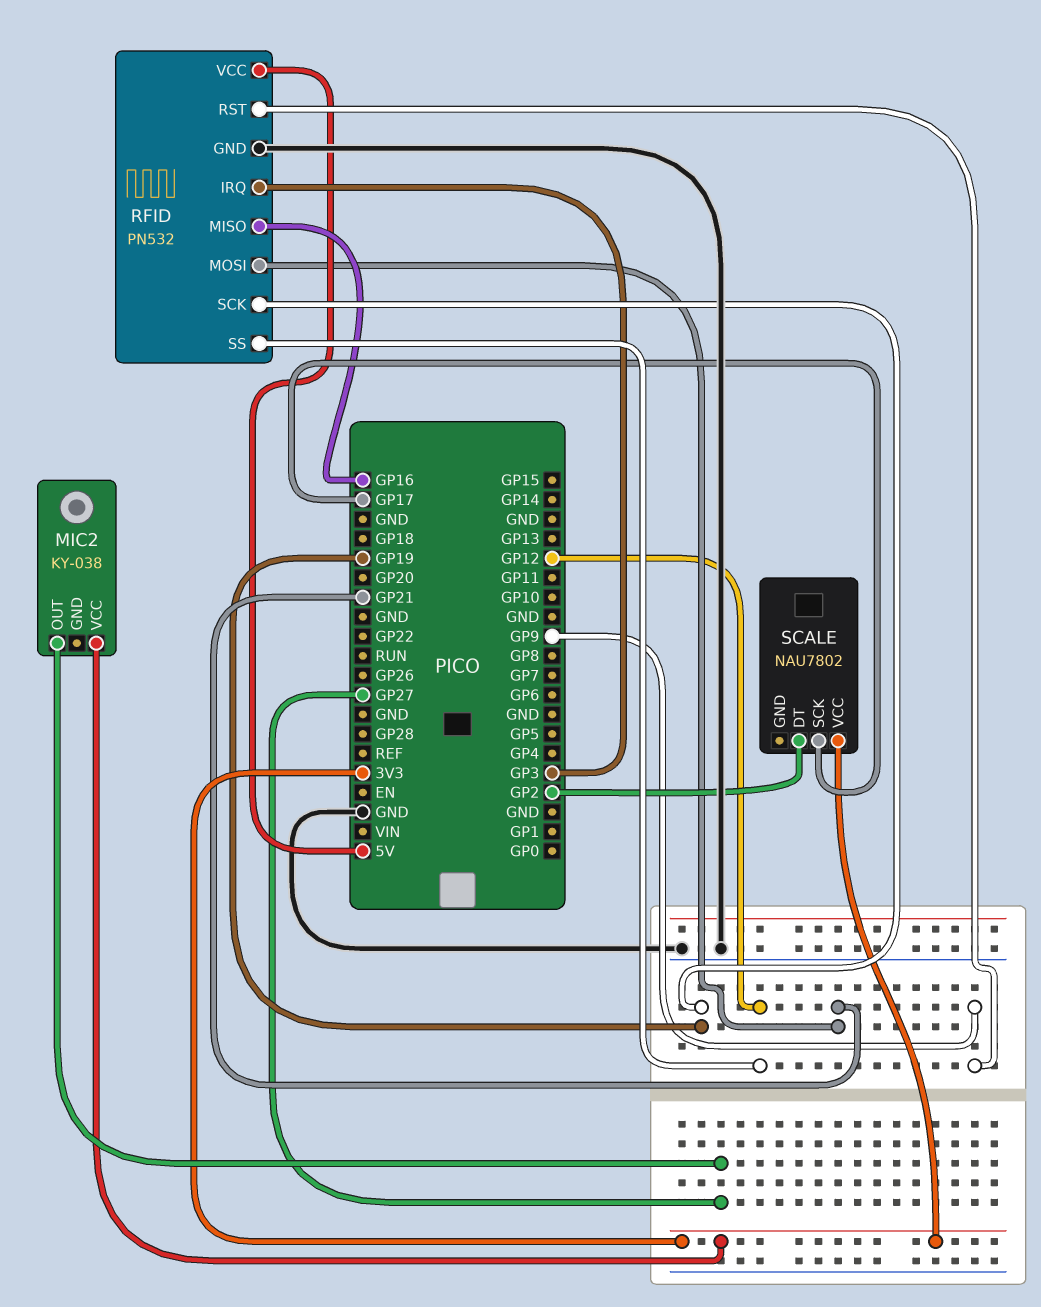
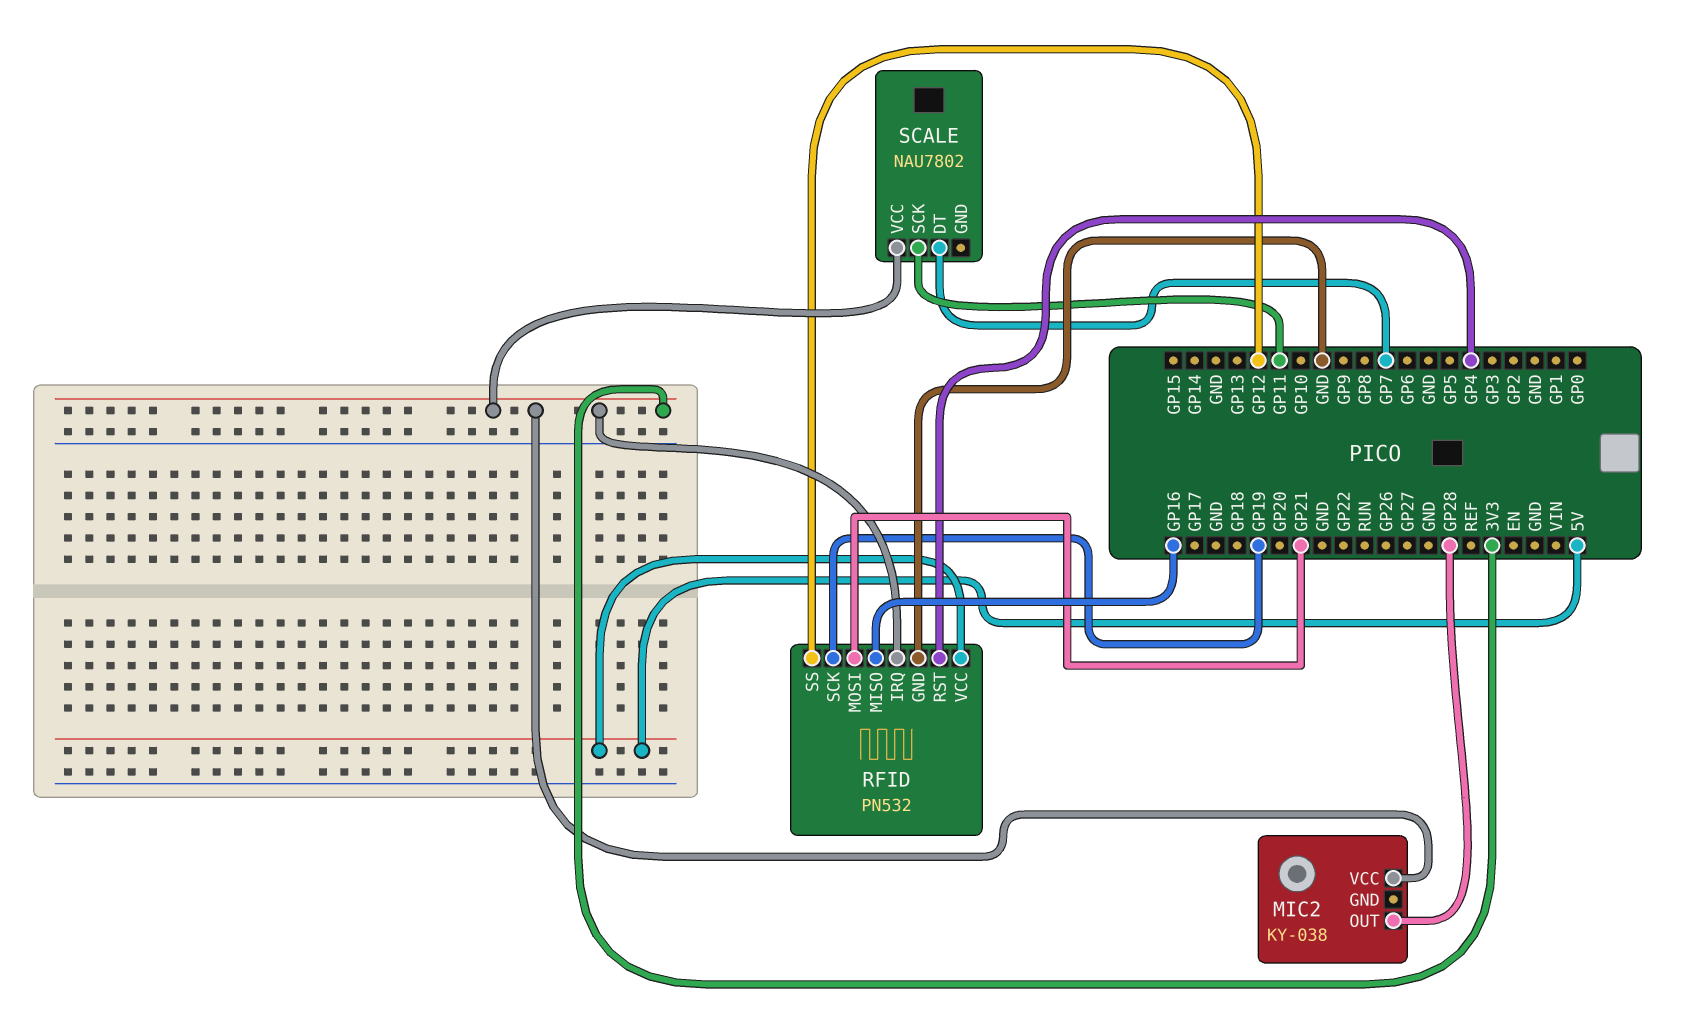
MIC2 pin OUT: GP27 -> GP28
RFID pin IRQ: GP3 -> 3V3
RFID pin RST: GP9 -> GP4
SCALE pin DT: GP2 -> GP7
SCALE pin SCK: GP17 -> GP11

